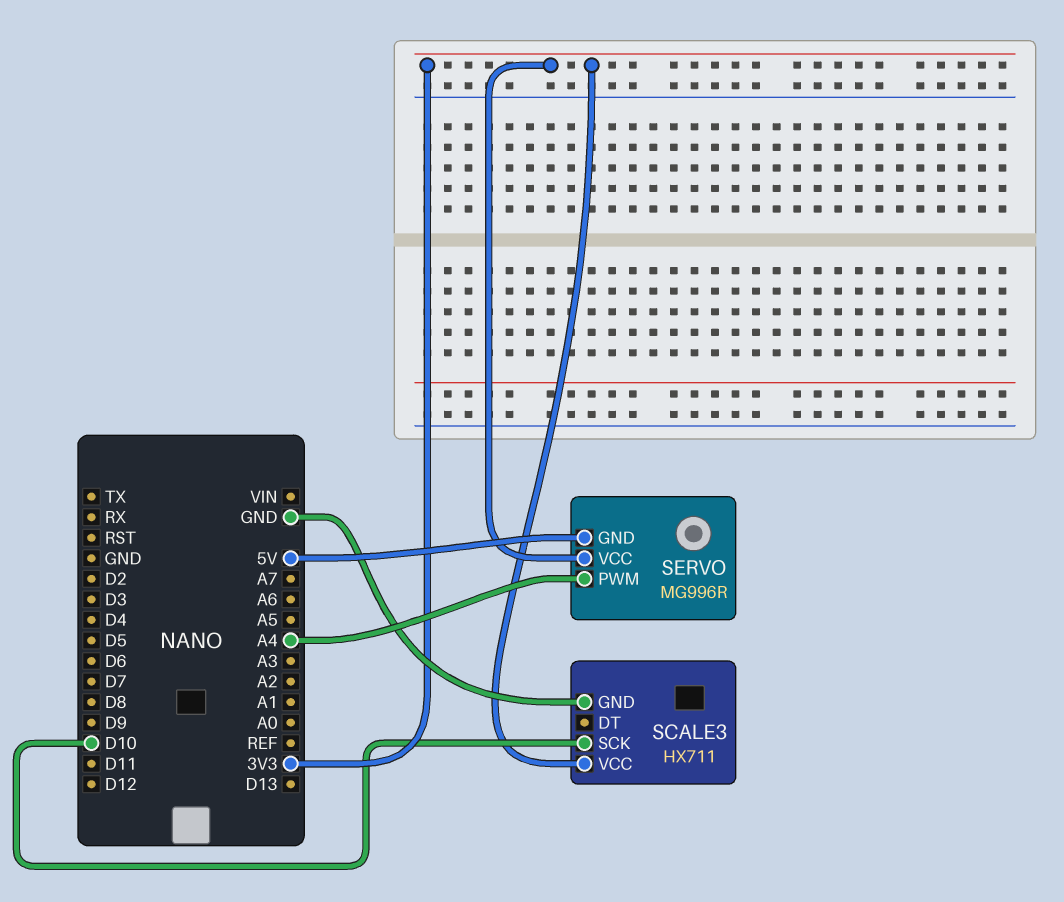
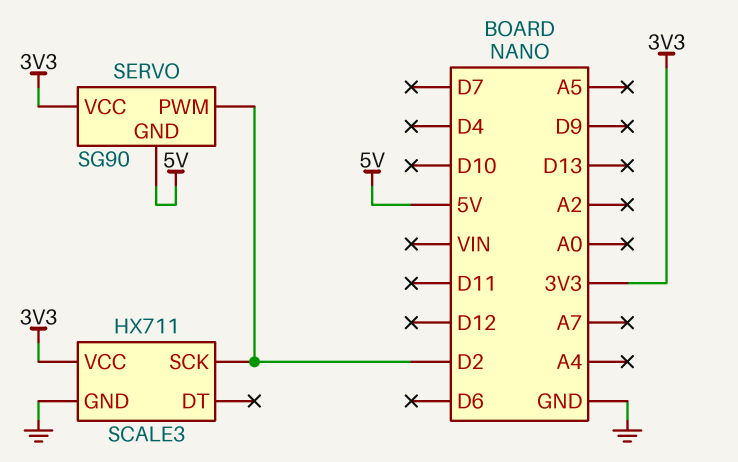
SCALE3 pin SCK: D10 -> D2
SERVO: MG996R -> SG90
SERVO pin PWM: A4 -> D2

